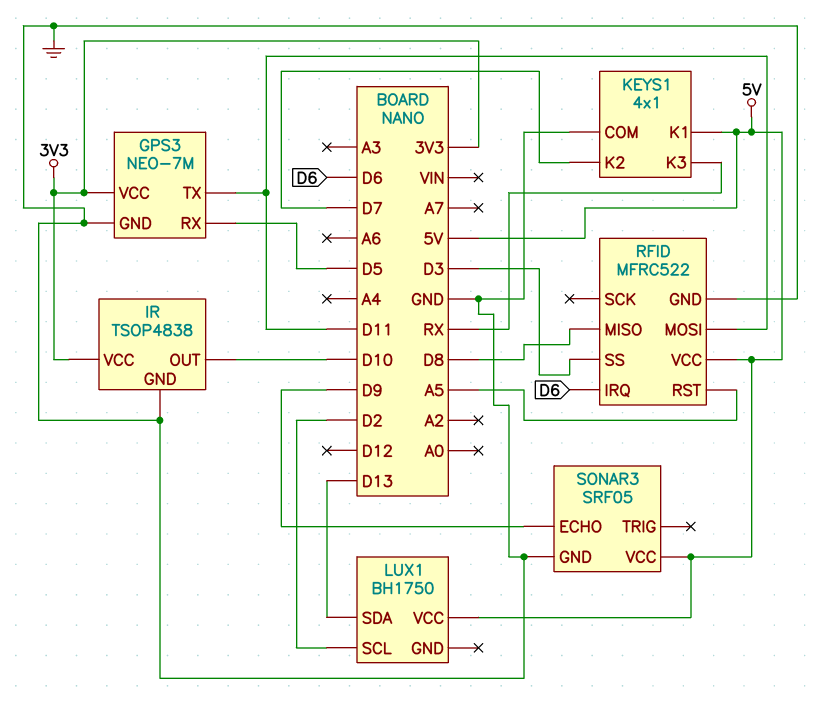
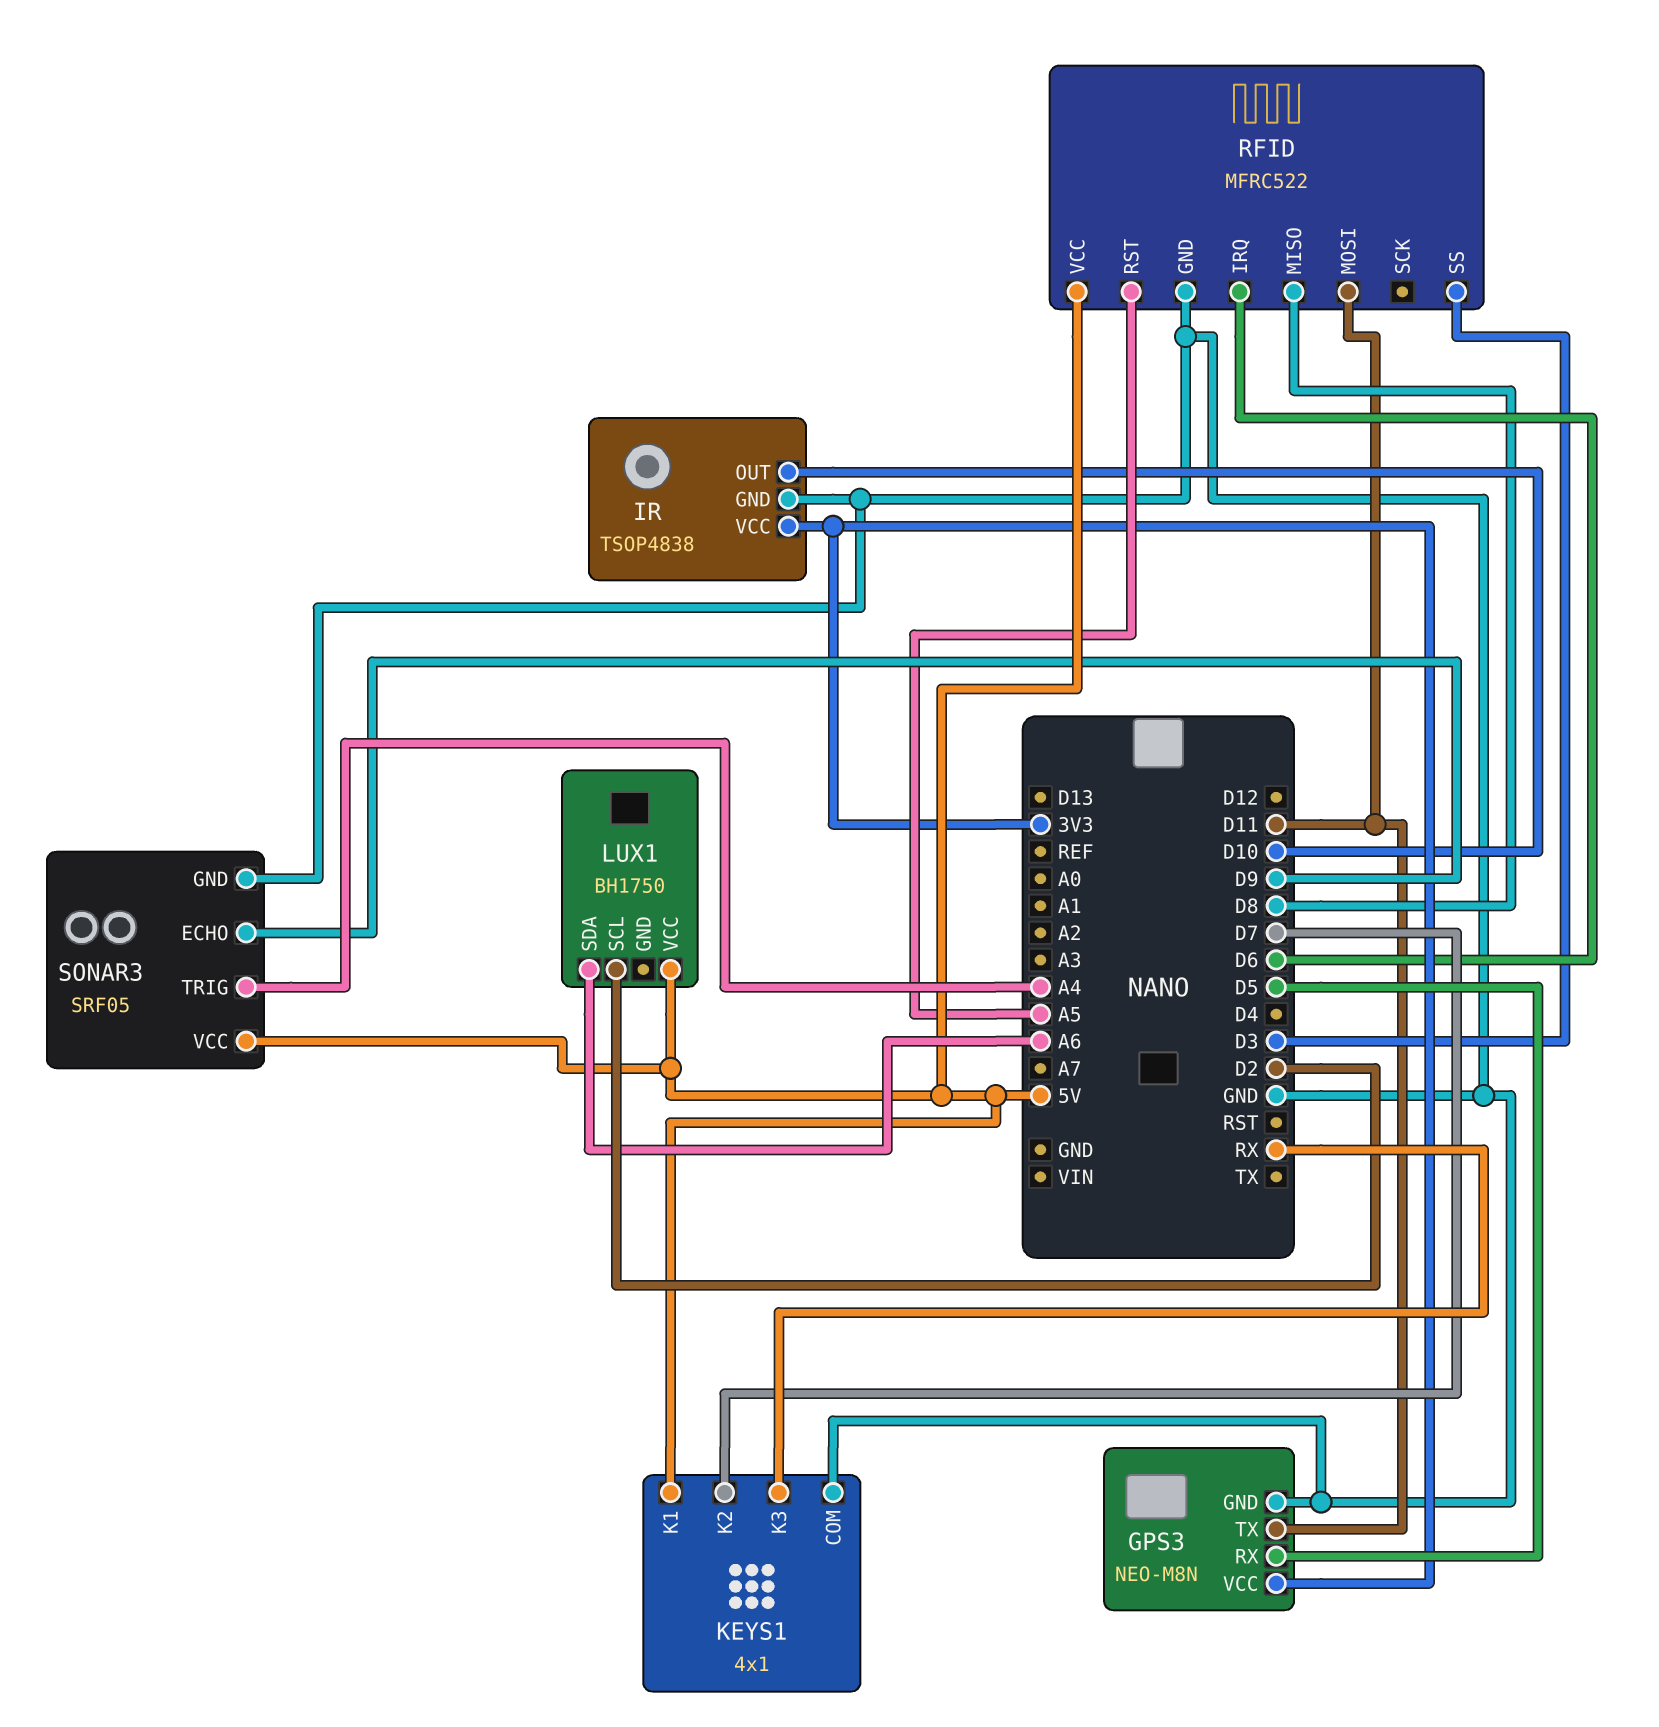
GPS3: NEO-7M -> NEO-M8N
LUX1 pin SDA: D13 -> A6
SONAR3 pin TRIG: none -> A4

